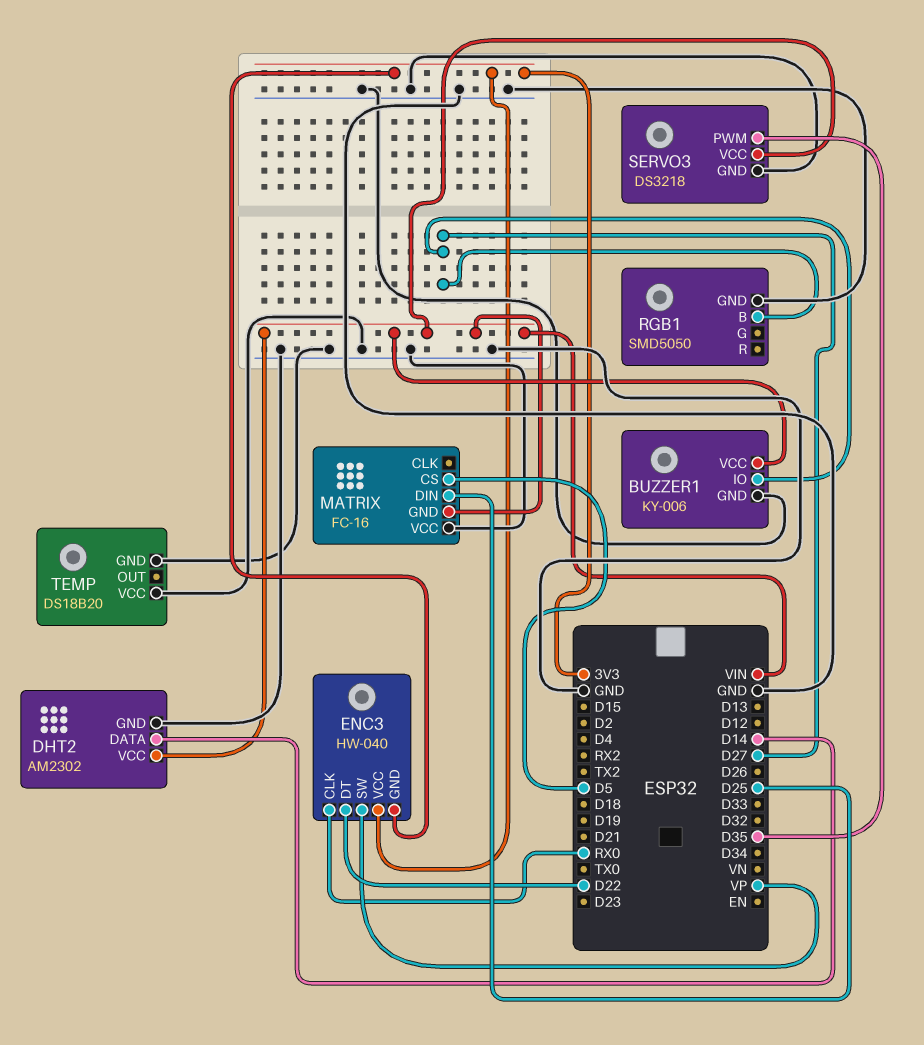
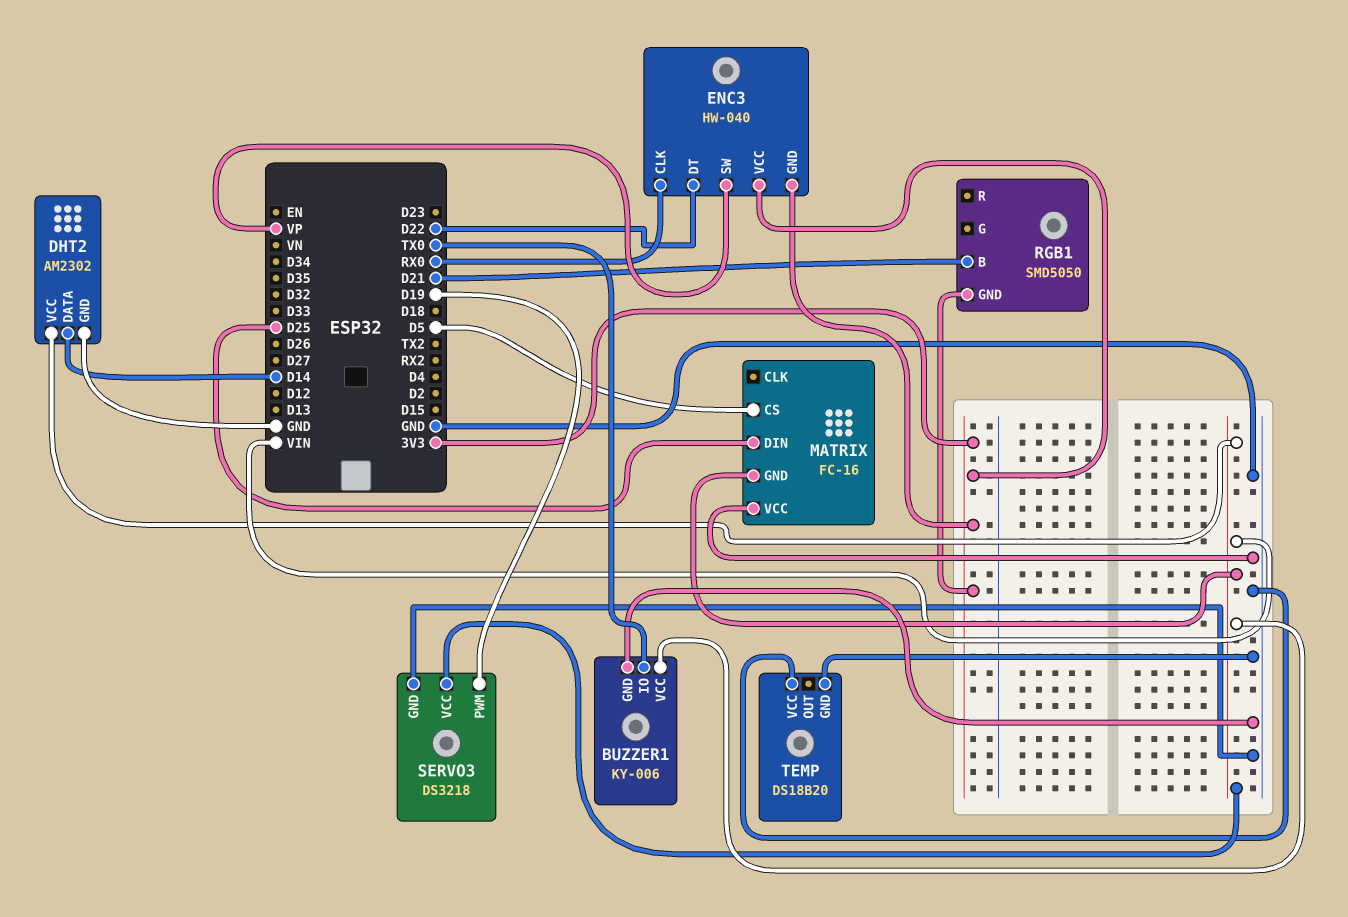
BUZZER1 pin IO: D27 -> TX0
RGB1 pin B: D27 -> D21
RGB1 pin GND: GND -> 3V3
SERVO3 pin PWM: D35 -> D19

